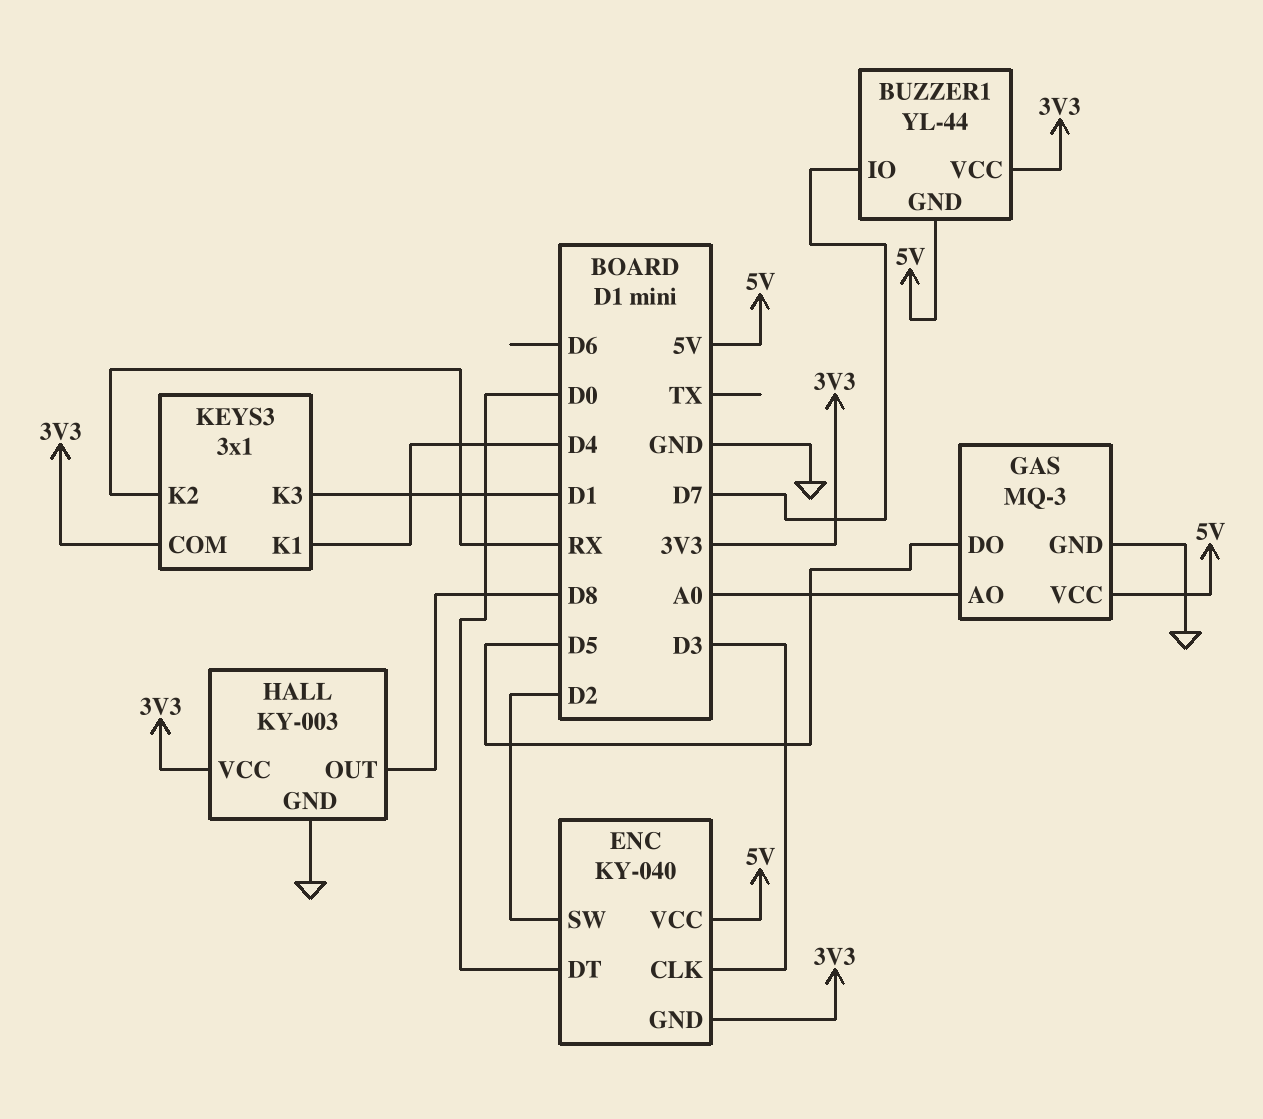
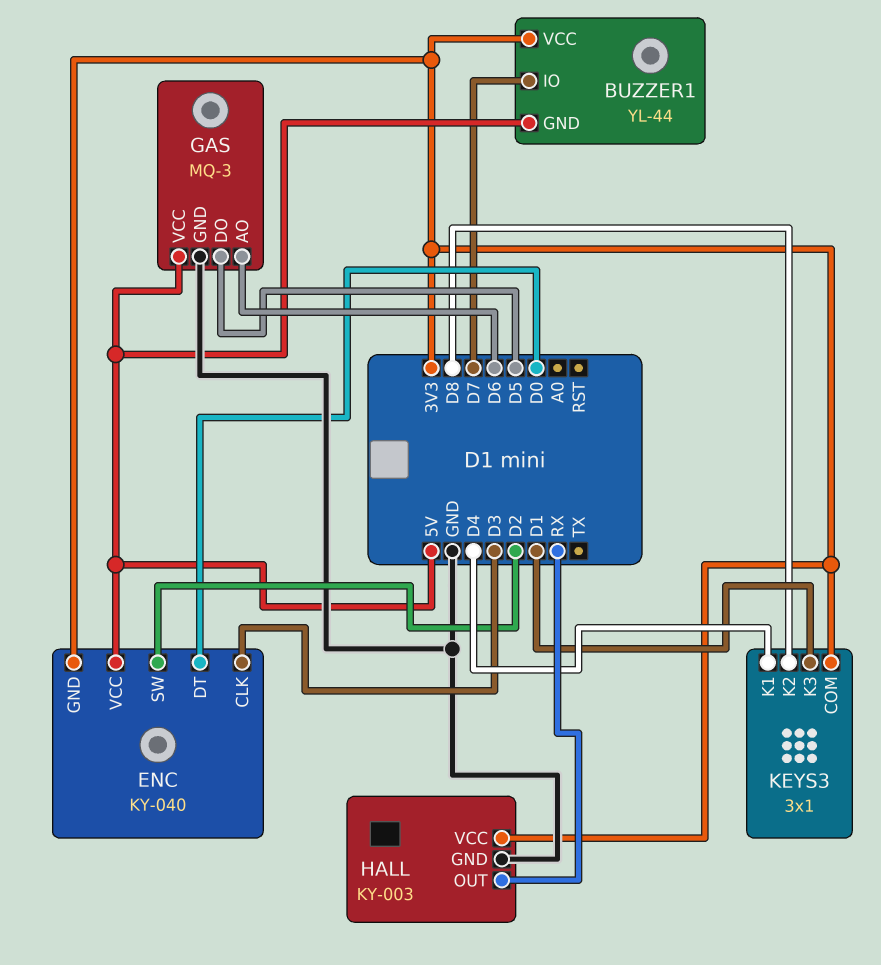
GAS pin AO: A0 -> D6
HALL pin OUT: D8 -> RX
KEYS3 pin K2: RX -> D8

